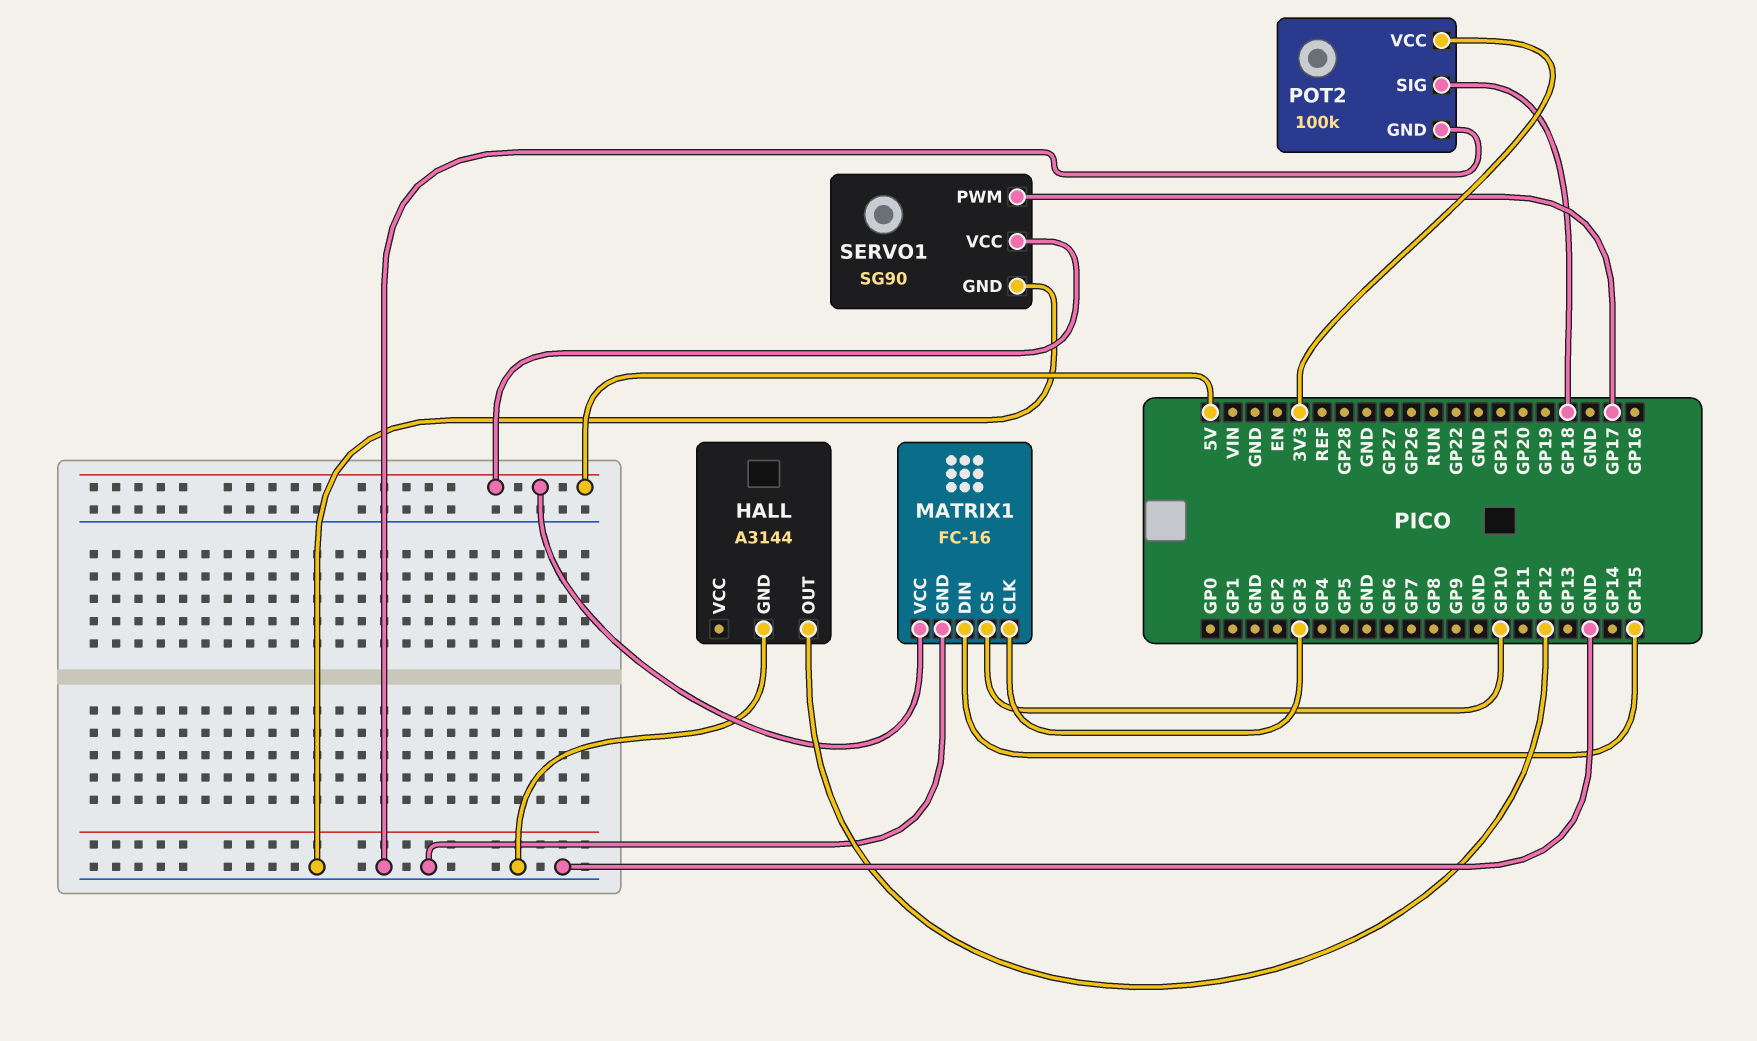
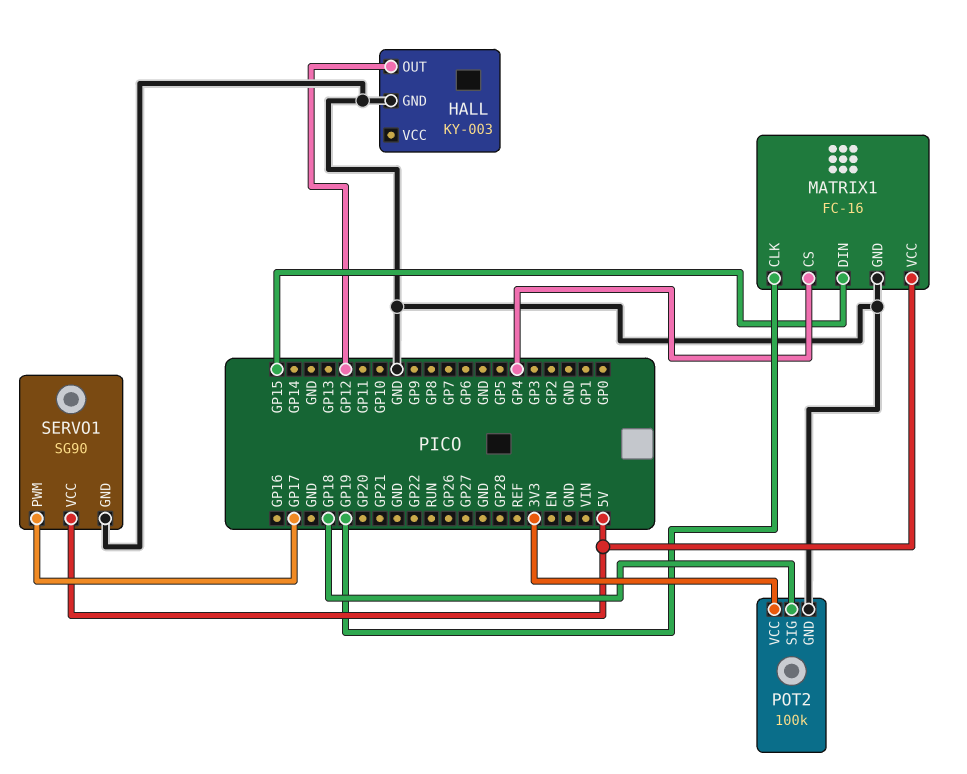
HALL: A3144 -> KY-003
MATRIX1 pin CLK: GP3 -> GP19
MATRIX1 pin CS: GP10 -> GP4

